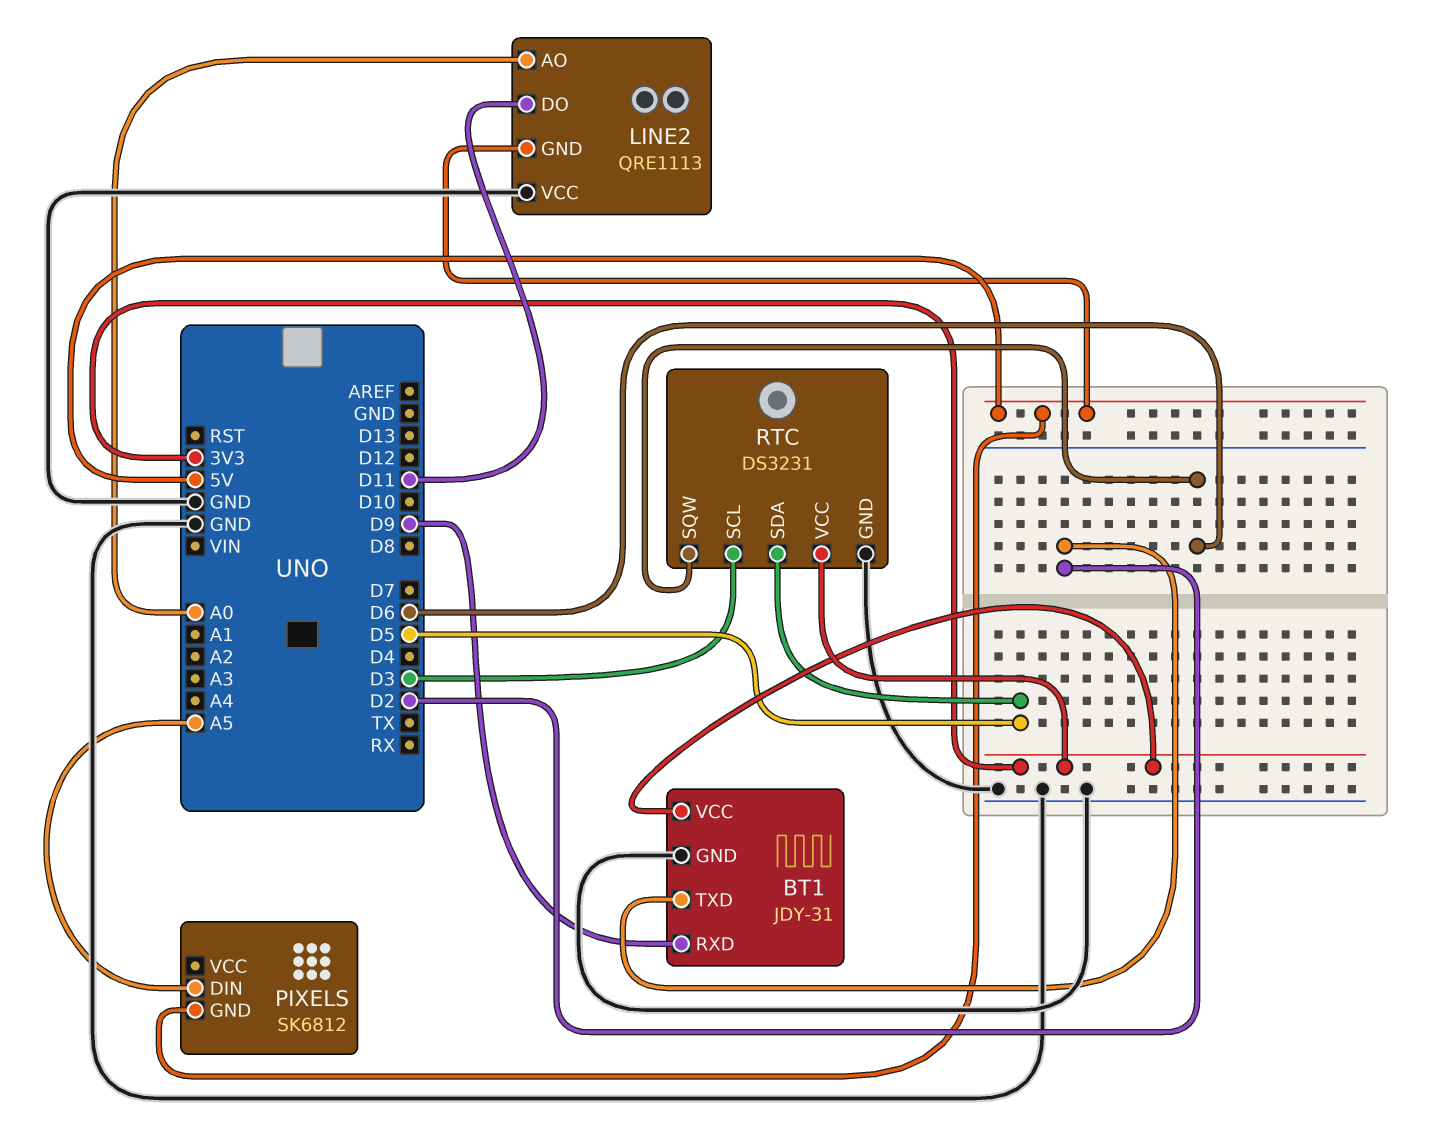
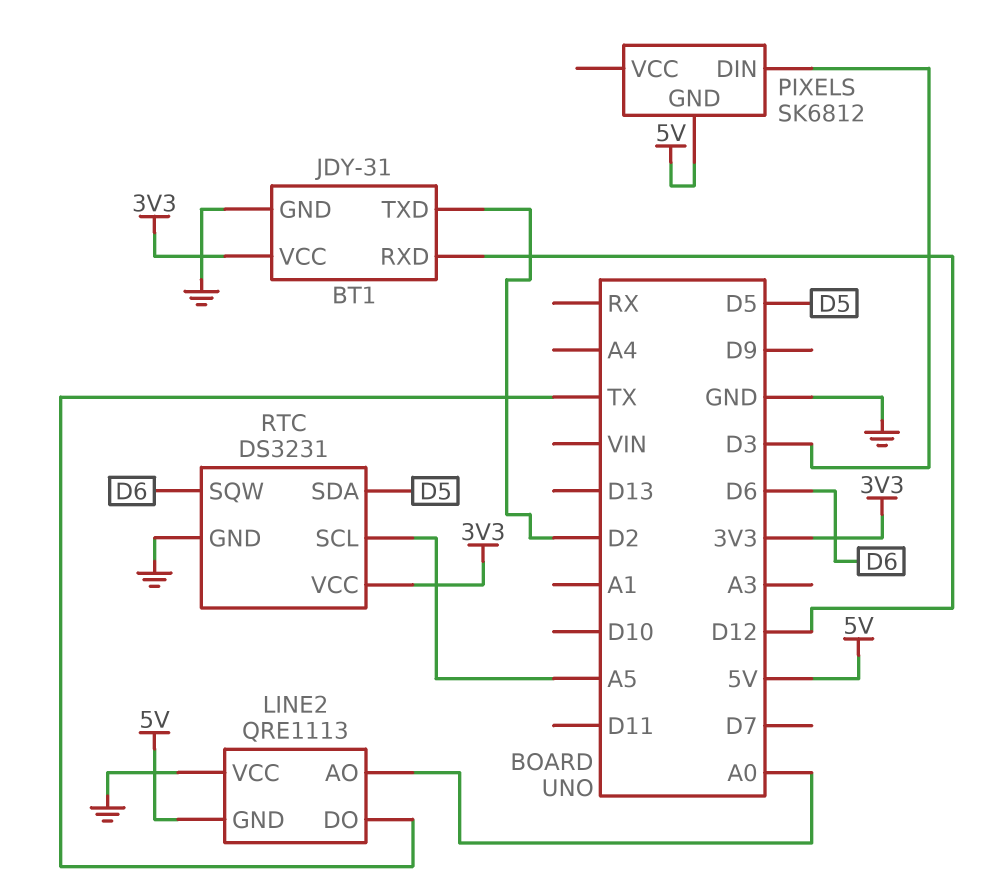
BT1 pin RXD: D9 -> D12
LINE2 pin DO: D11 -> TX
PIXELS pin DIN: A5 -> D3
RTC pin SCL: D3 -> A5

